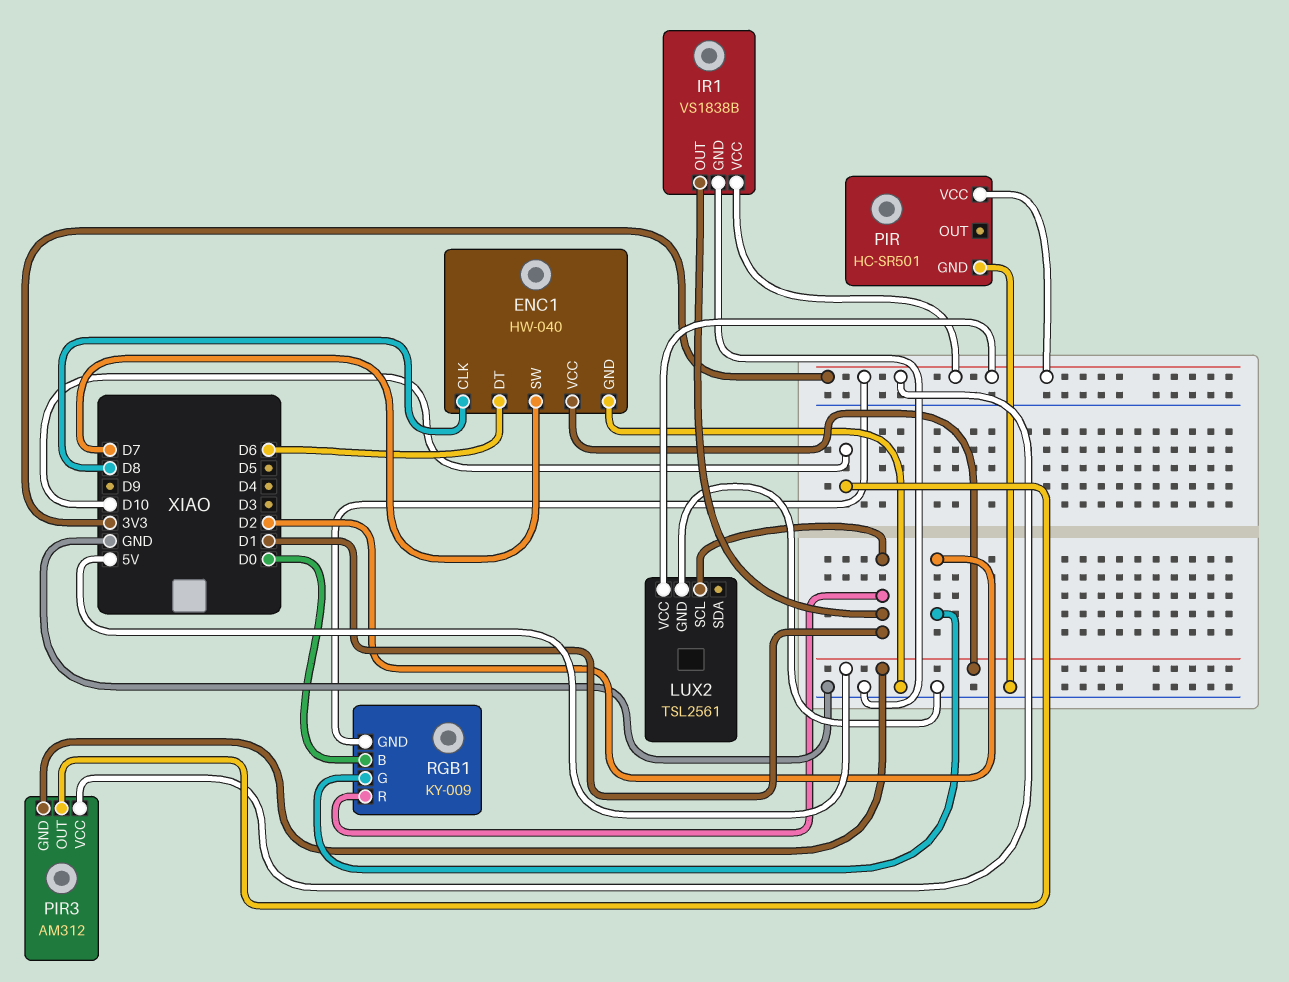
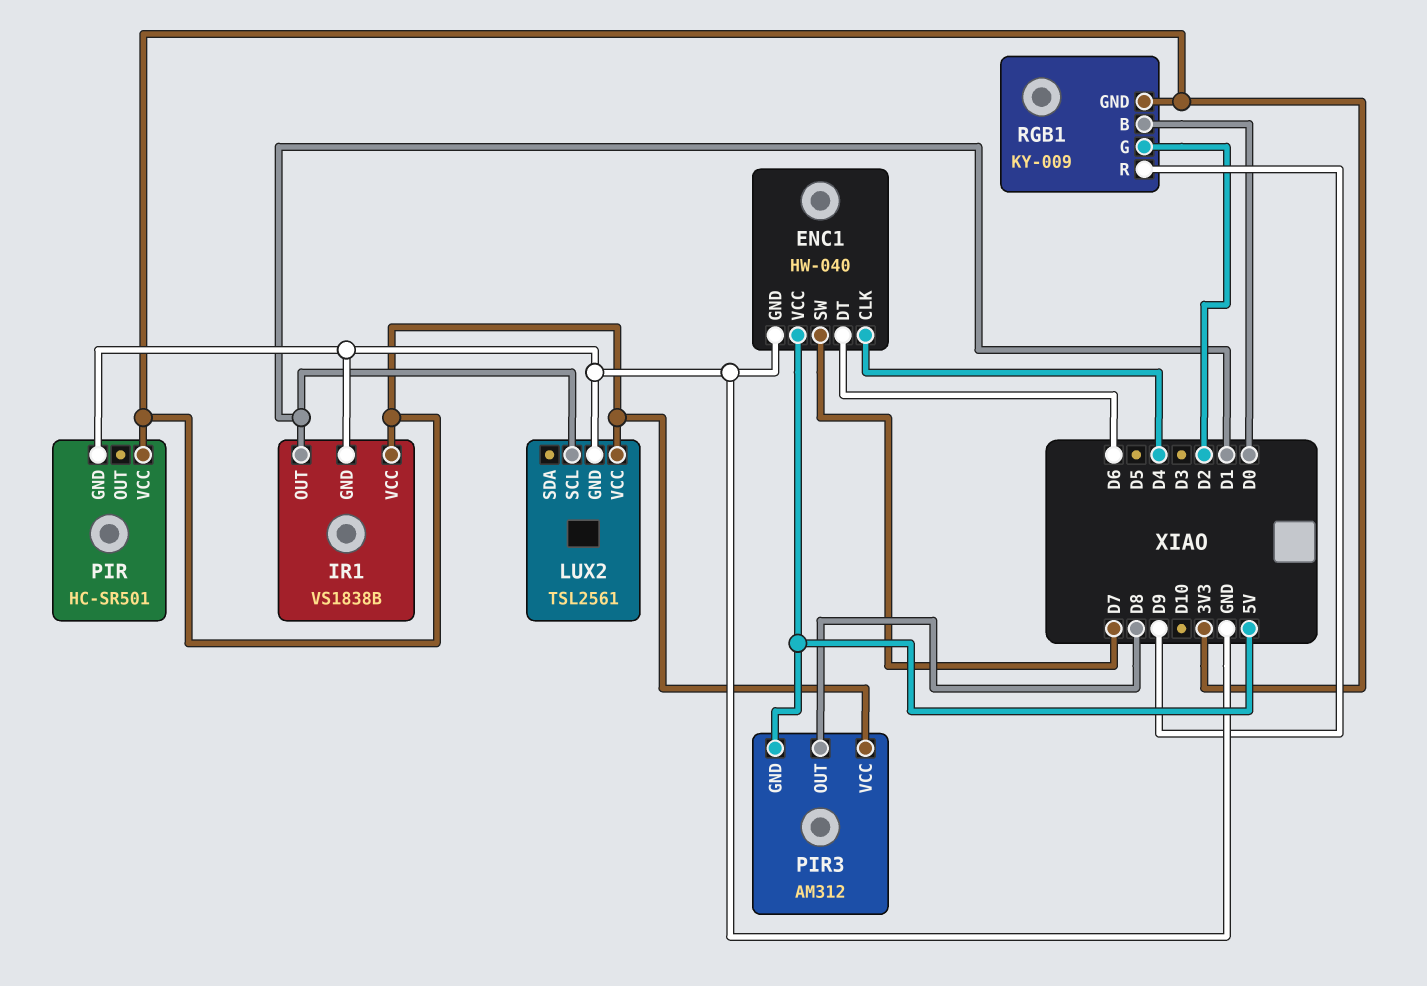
ENC1 pin CLK: D8 -> D4
PIR3 pin OUT: D10 -> D8
RGB1 pin R: D1 -> D9

